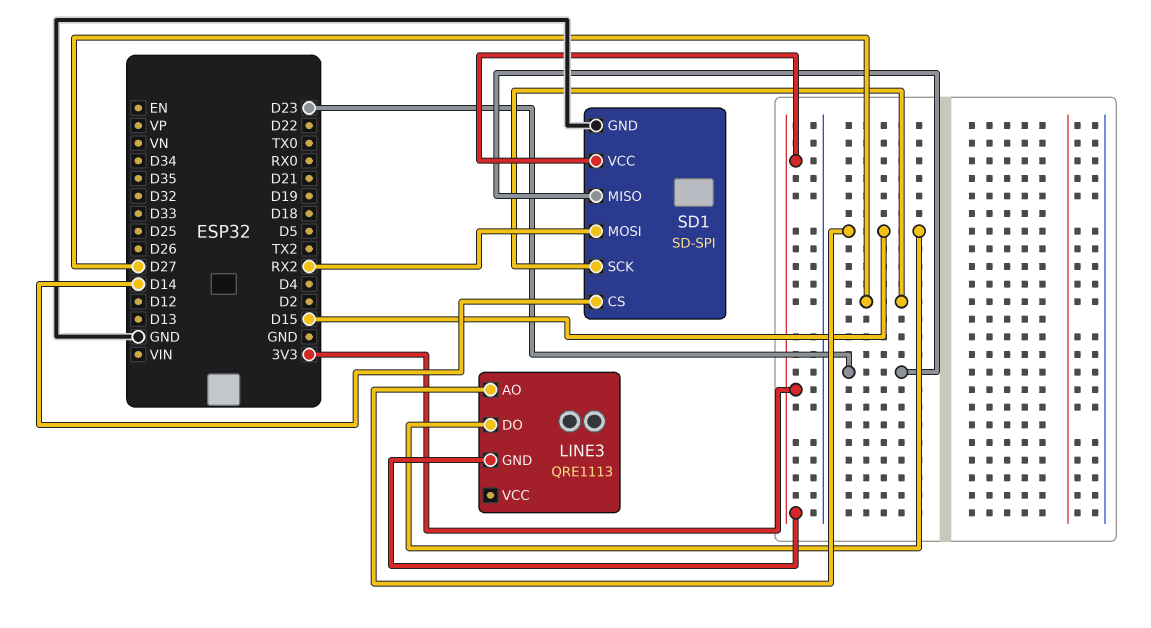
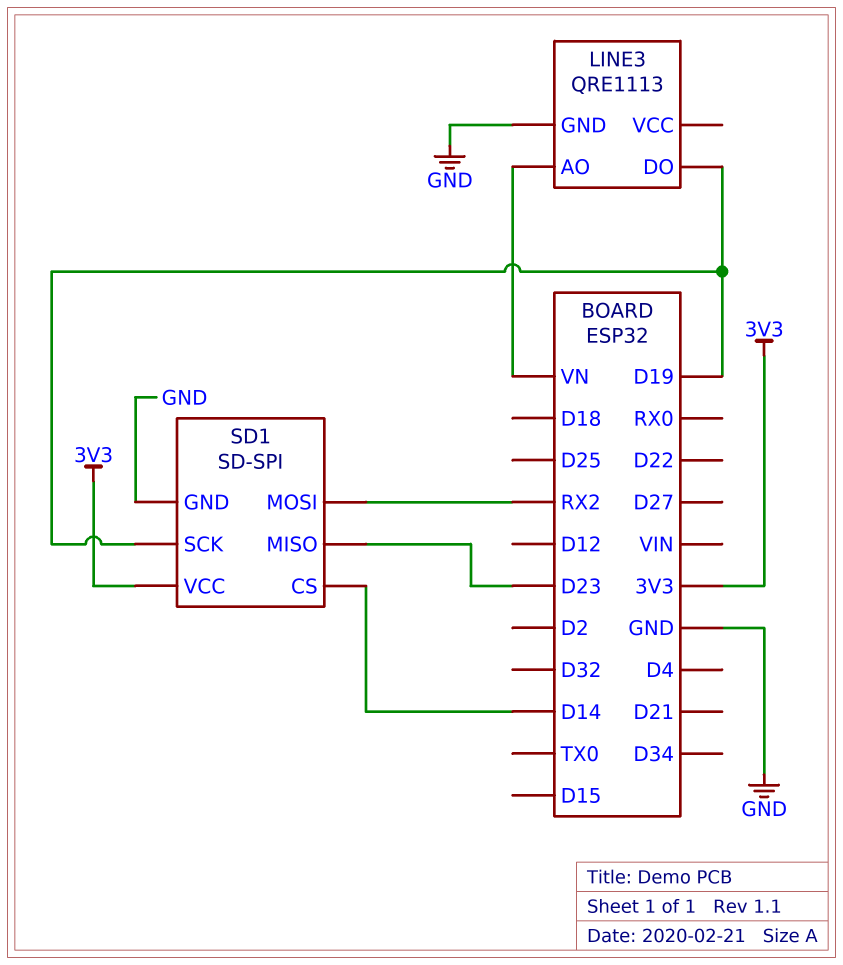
LINE3 pin AO: D15 -> VN
LINE3 pin DO: D15 -> D19
LINE3 pin GND: 3V3 -> GND
SD1 pin SCK: D27 -> D19

